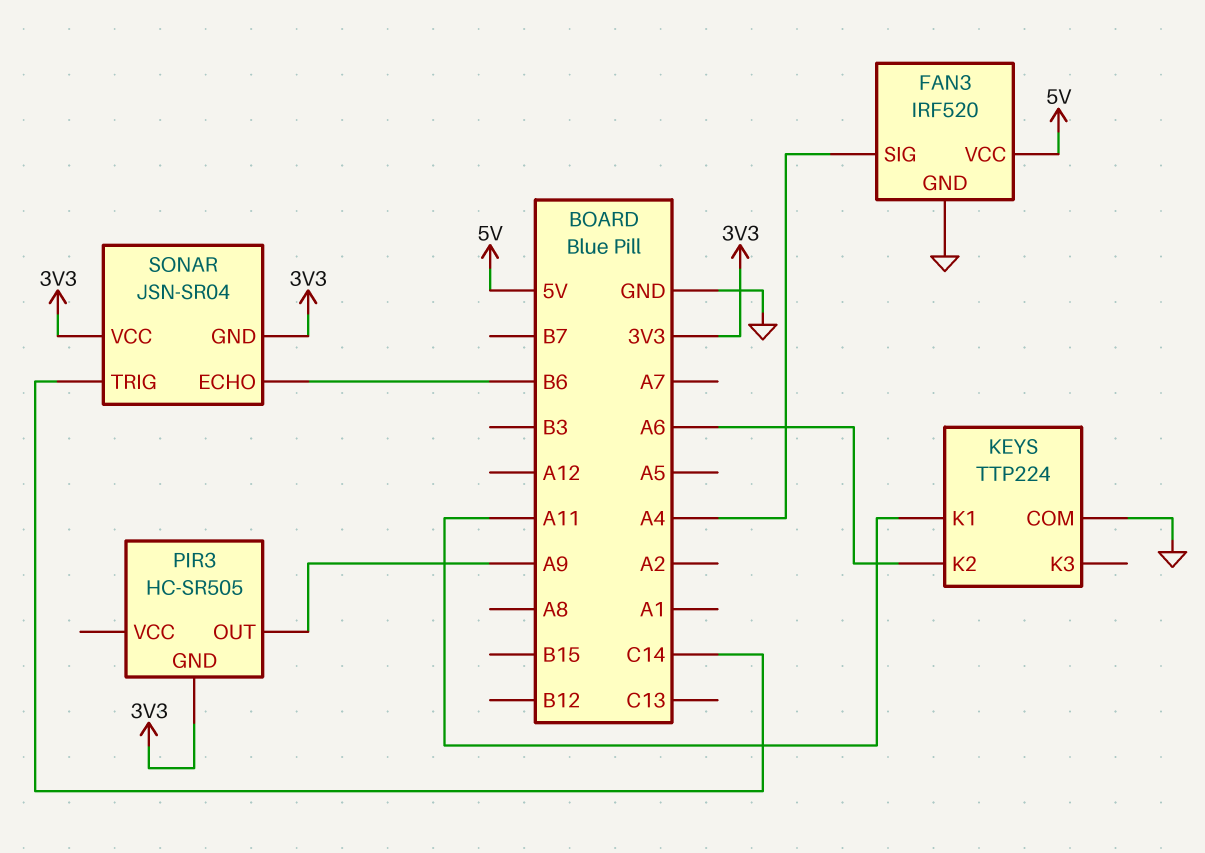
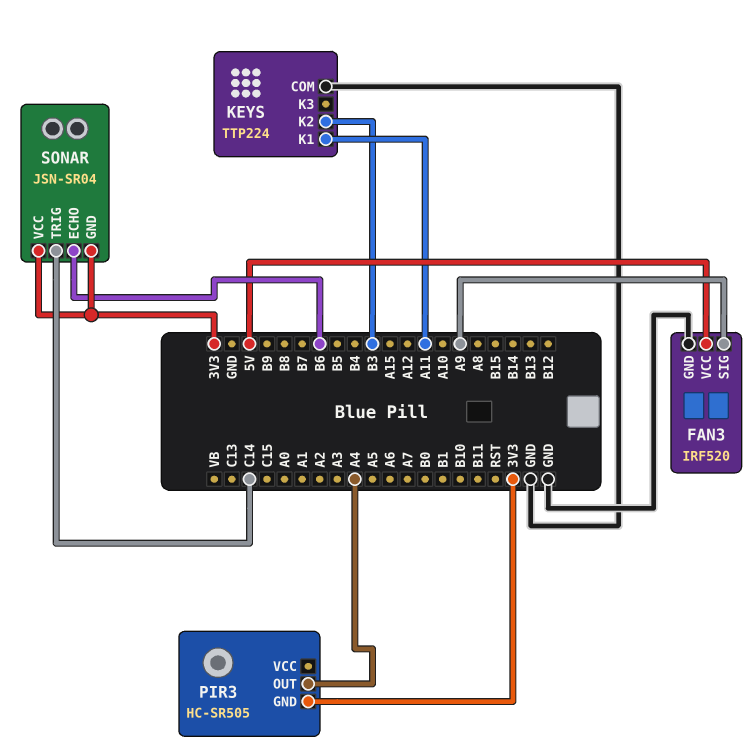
FAN3 pin SIG: A4 -> A9
KEYS pin K2: A6 -> B3
PIR3 pin OUT: A9 -> A4

